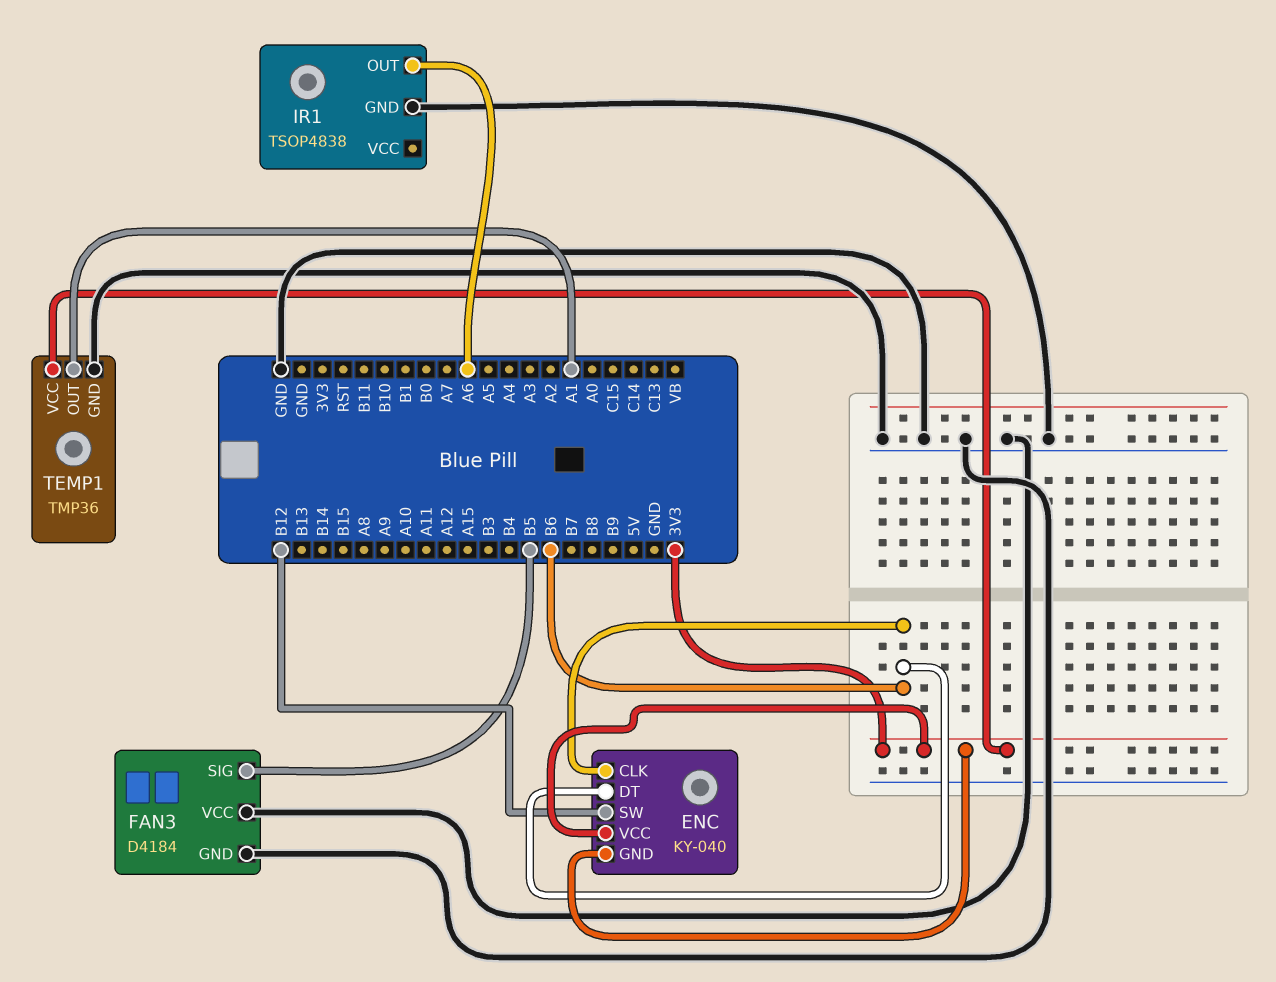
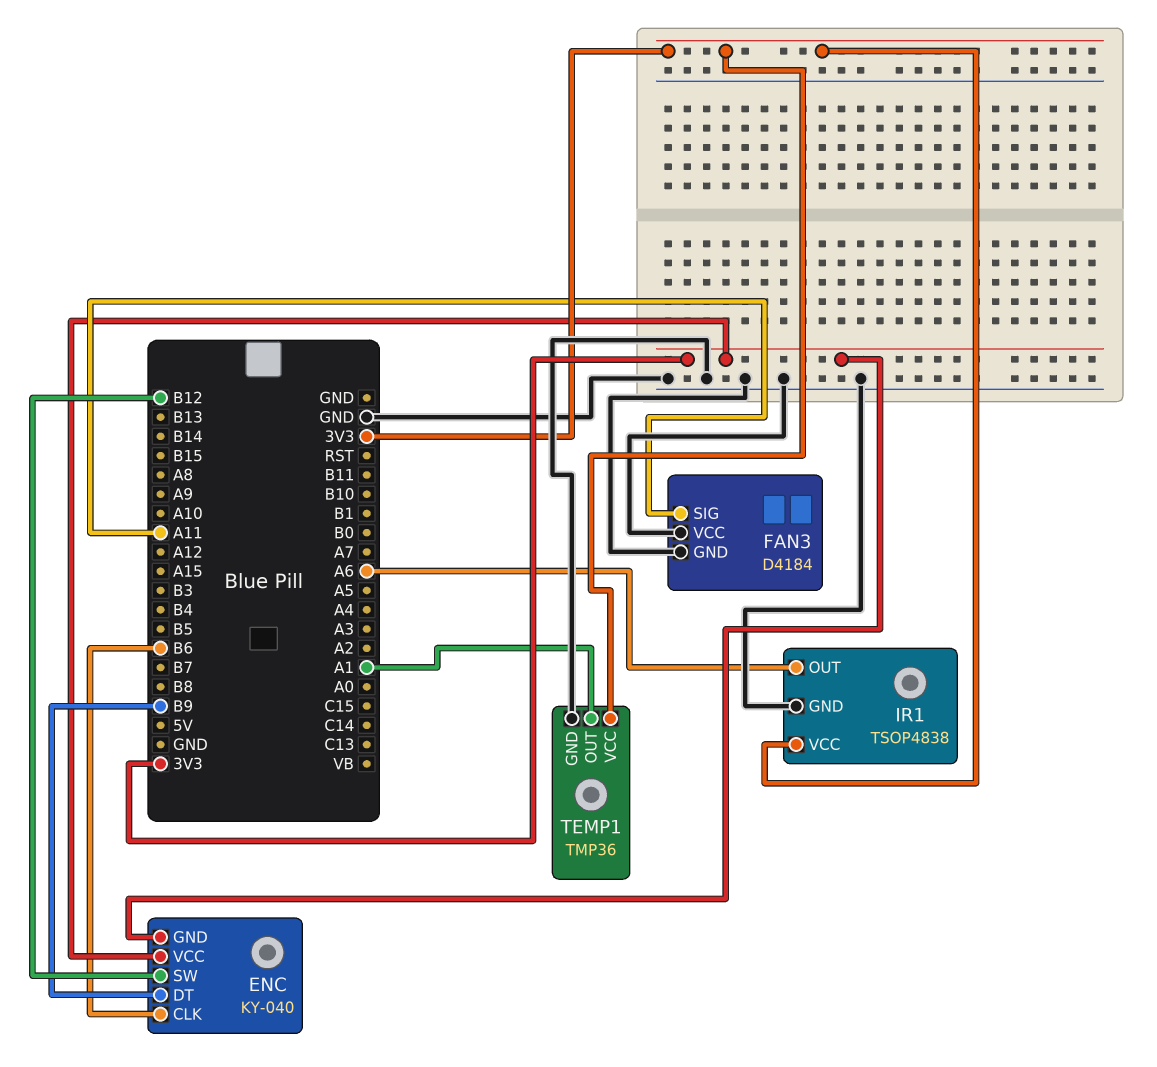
ENC pin DT: B6 -> B9
FAN3 pin SIG: B5 -> A11
IR1 pin VCC: none -> 3V3

